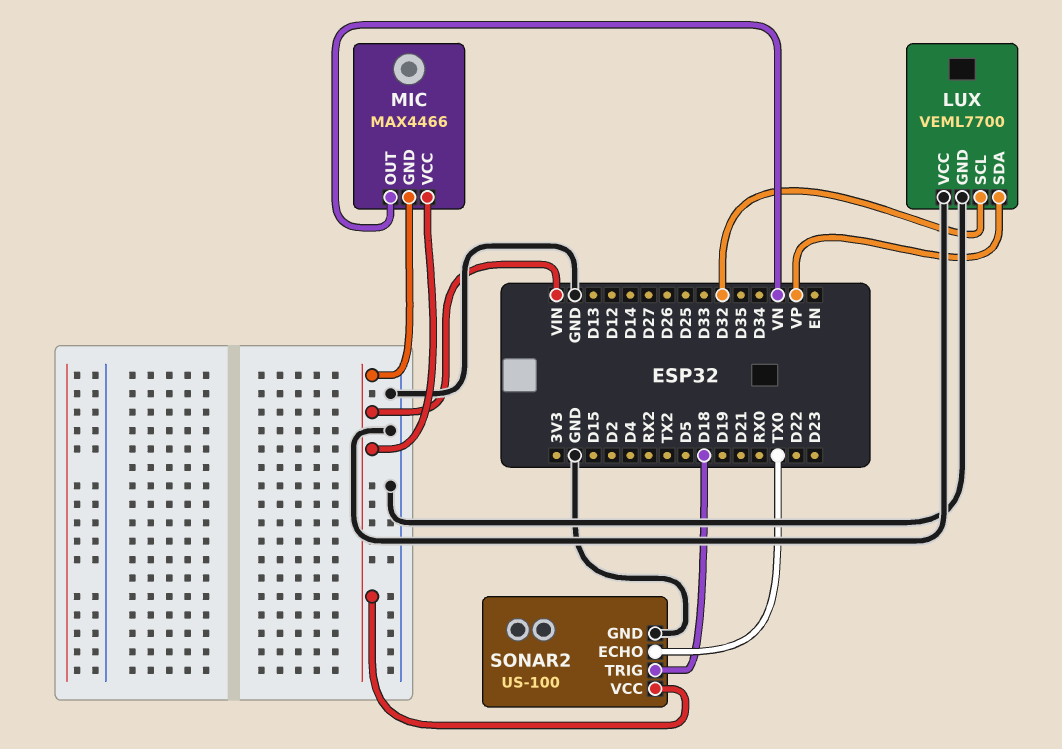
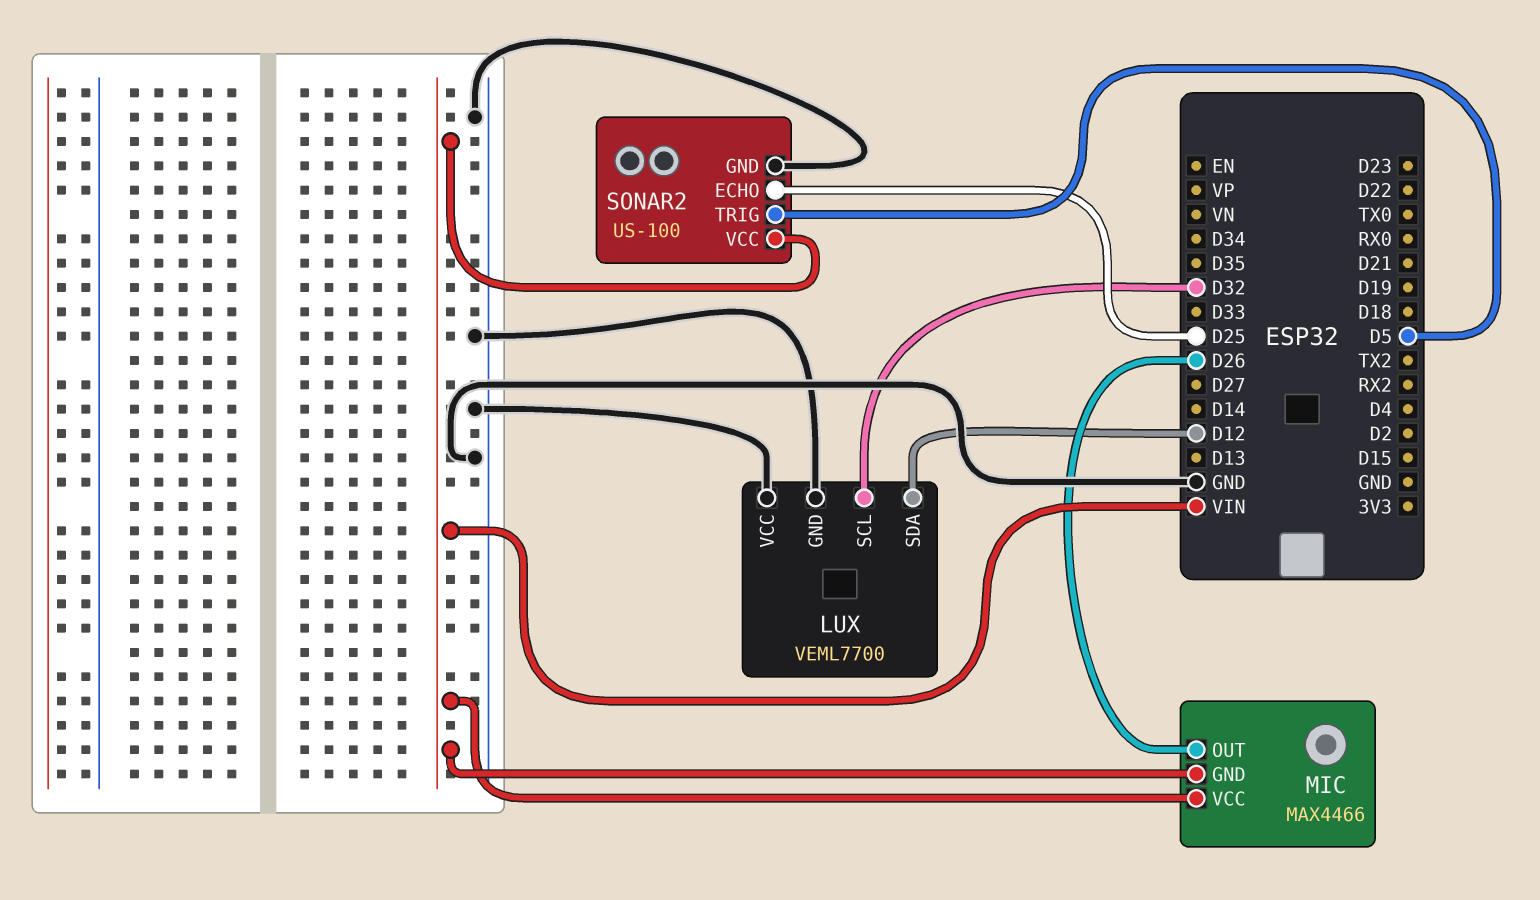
LUX pin SDA: VP -> D12
MIC pin OUT: VN -> D26
SONAR2 pin ECHO: TX0 -> D25
SONAR2 pin TRIG: D18 -> D5

